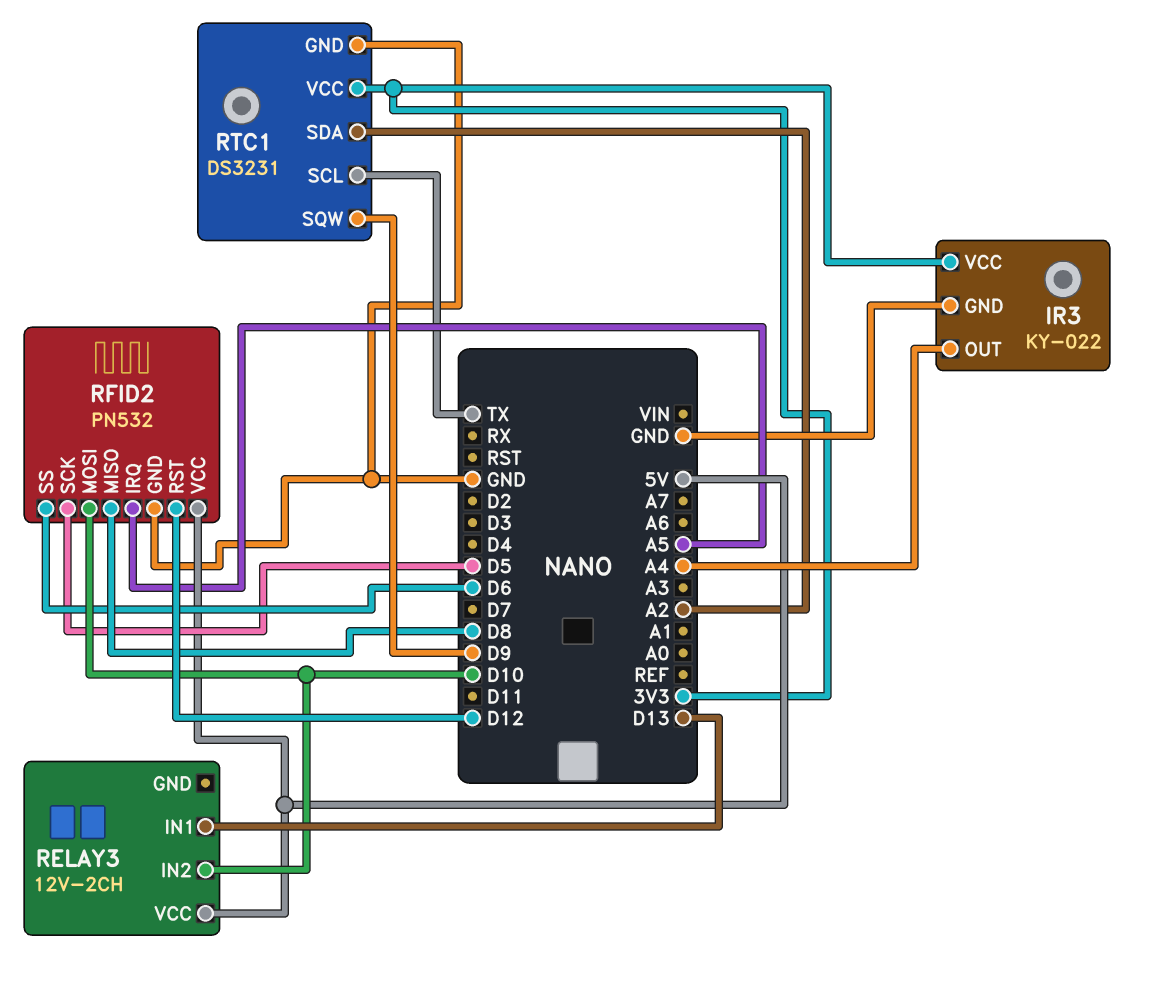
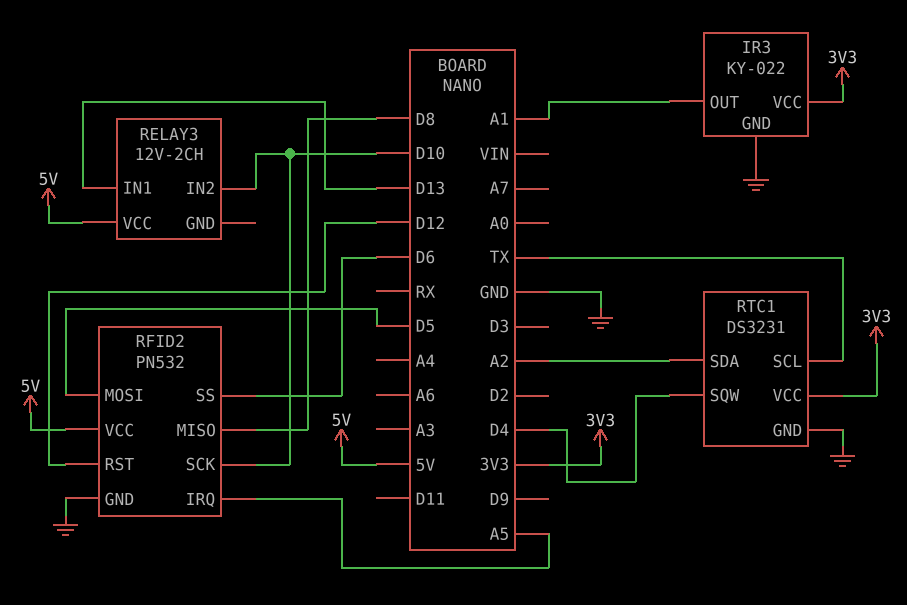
IR3 pin OUT: A4 -> A1
RFID2 pin MOSI: D10 -> D5
RFID2 pin SCK: D5 -> D10
RTC1 pin SQW: D9 -> D4

